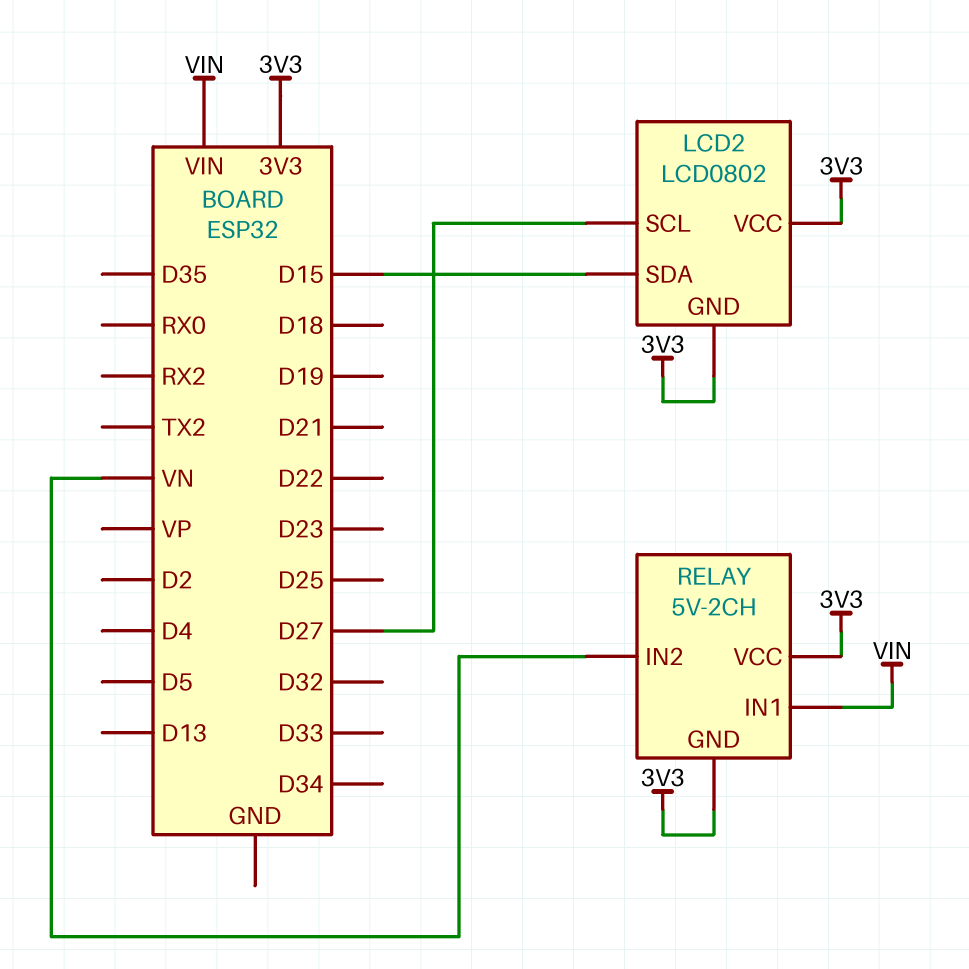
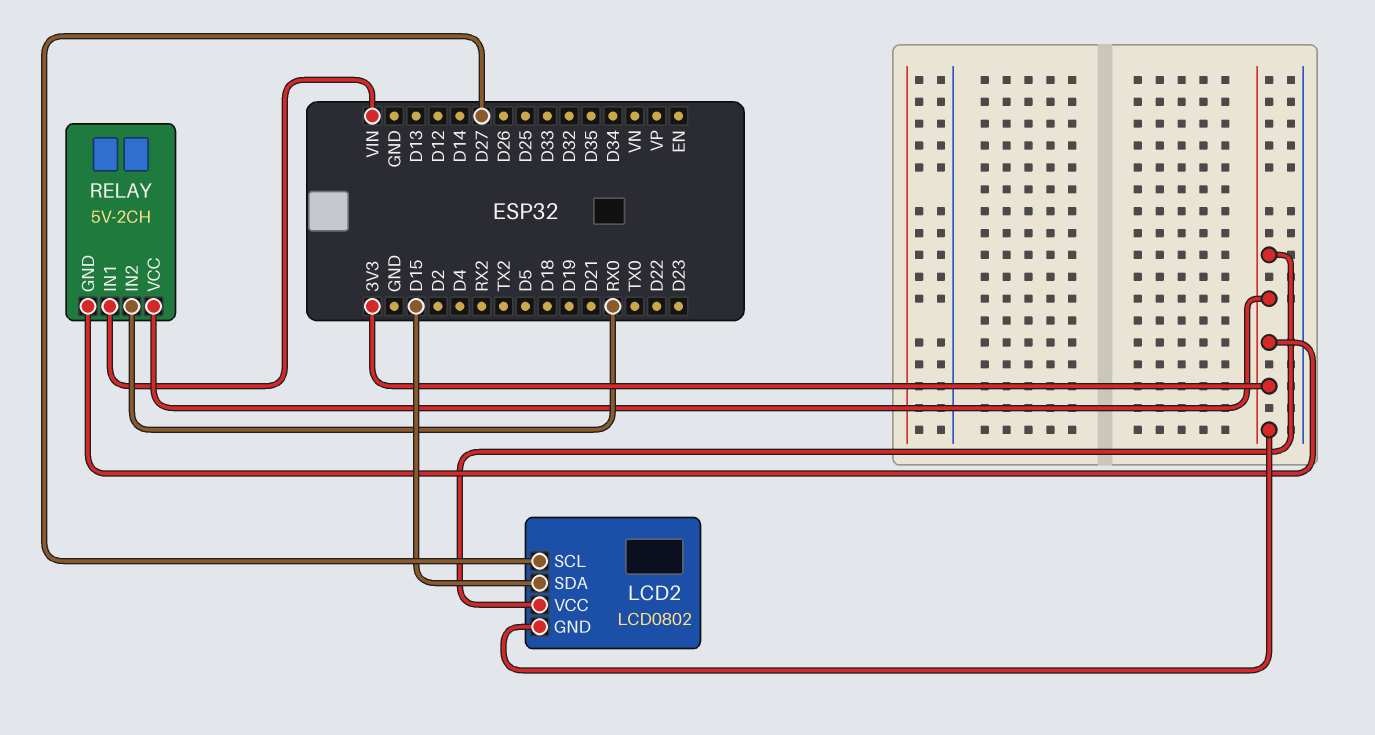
RELAY pin IN2: VN -> RX0

